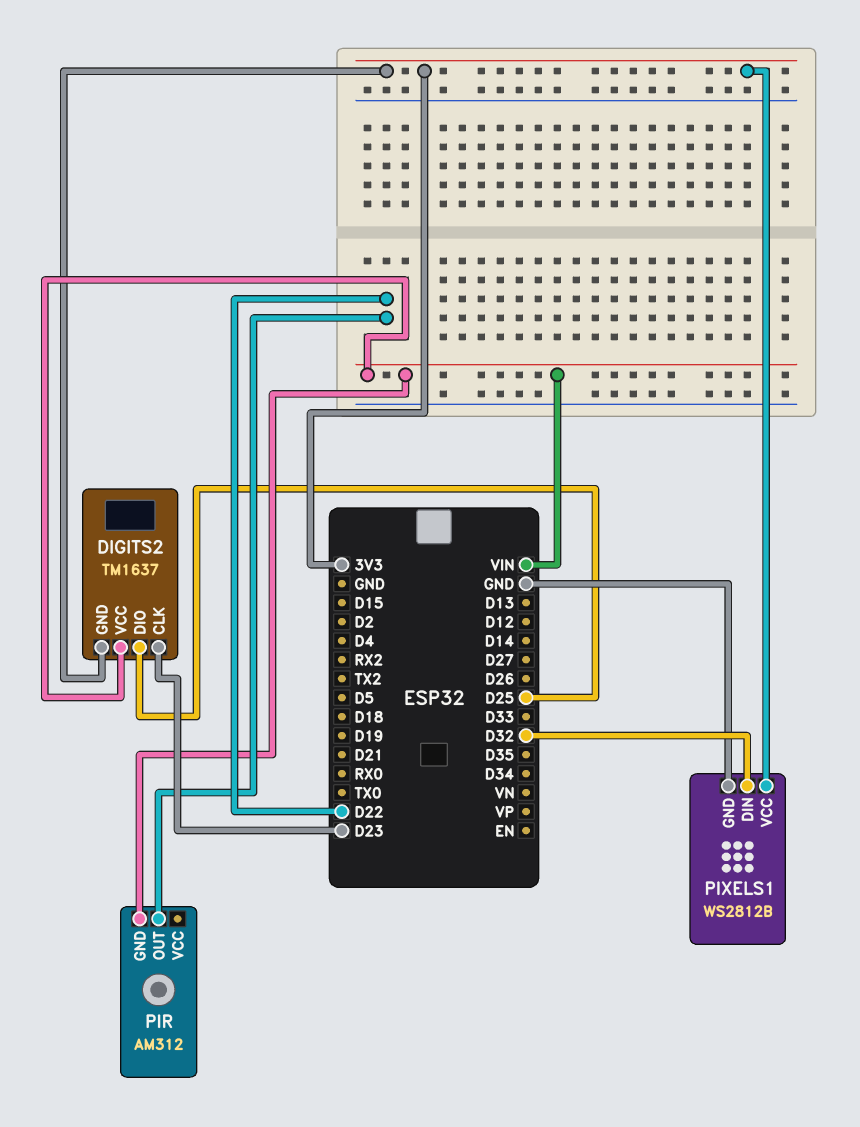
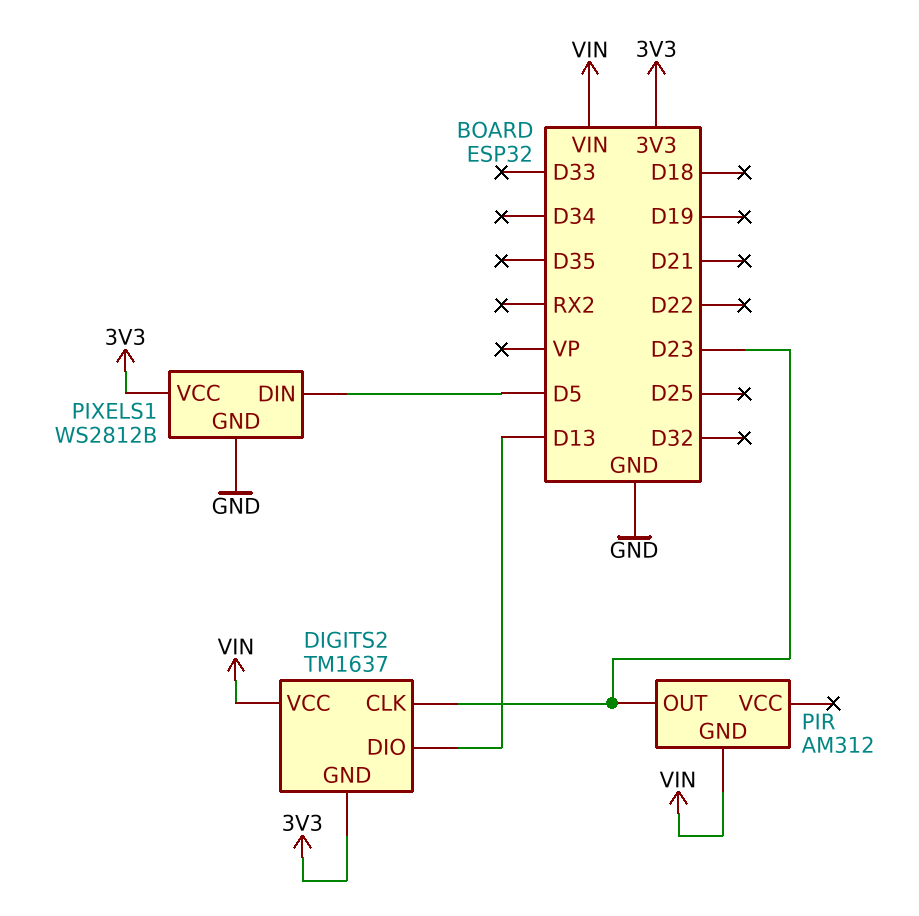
DIGITS2 pin DIO: D25 -> D13
PIR pin OUT: D22 -> D23
PIXELS1 pin DIN: D32 -> D5

